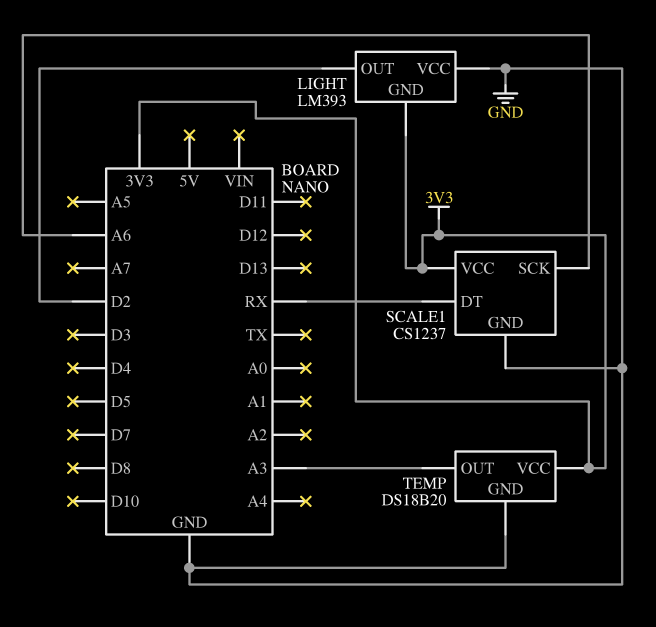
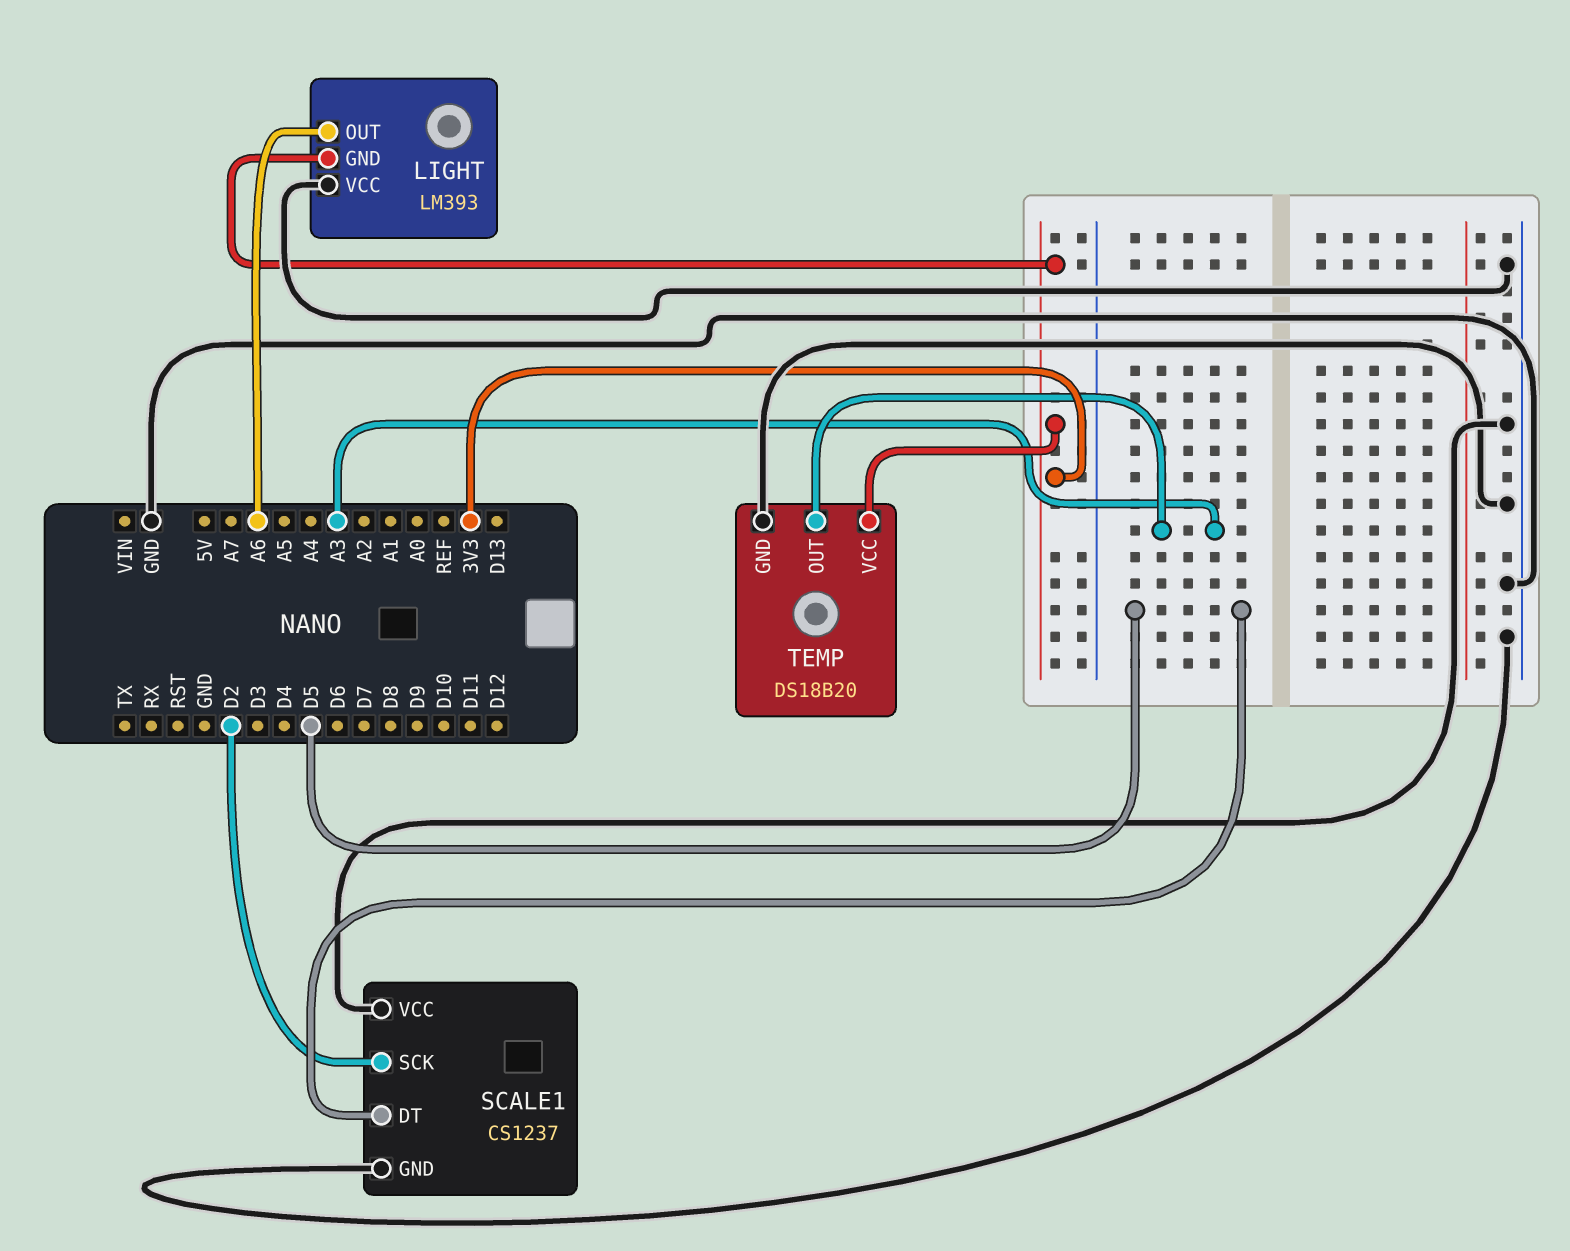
LIGHT pin OUT: D2 -> A6
SCALE1 pin DT: RX -> D5
SCALE1 pin SCK: A6 -> D2
SCALE1 pin VCC: 3V3 -> GND

